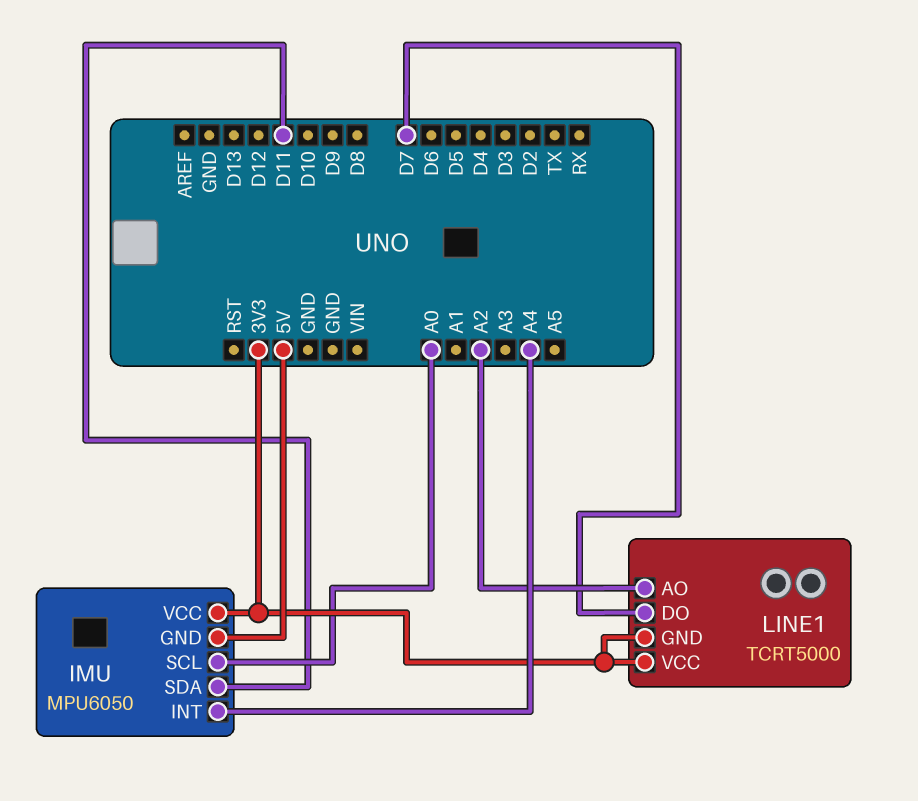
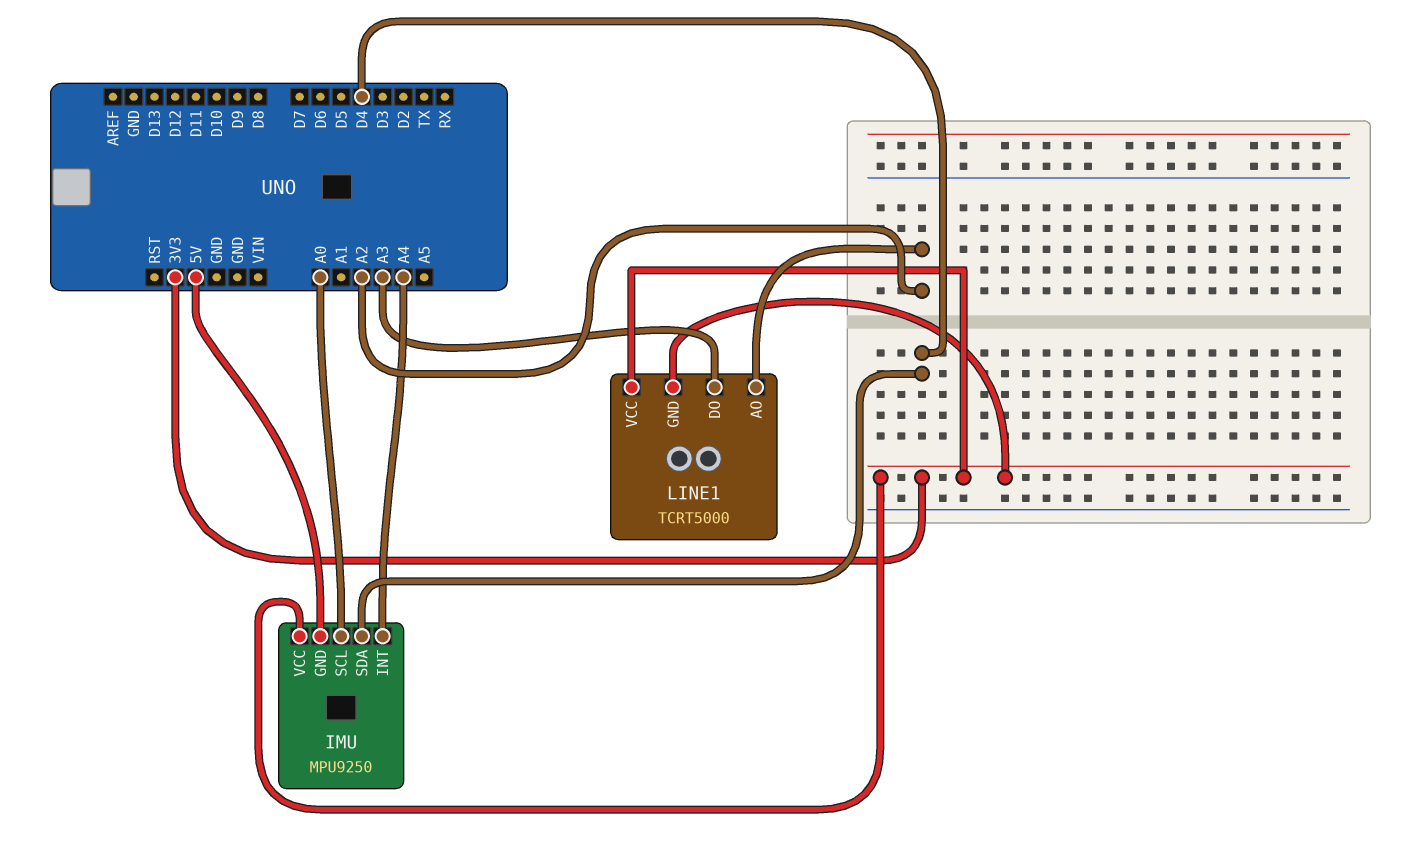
IMU: MPU6050 -> MPU9250
IMU pin SDA: D11 -> D4
LINE1 pin DO: D7 -> A3

